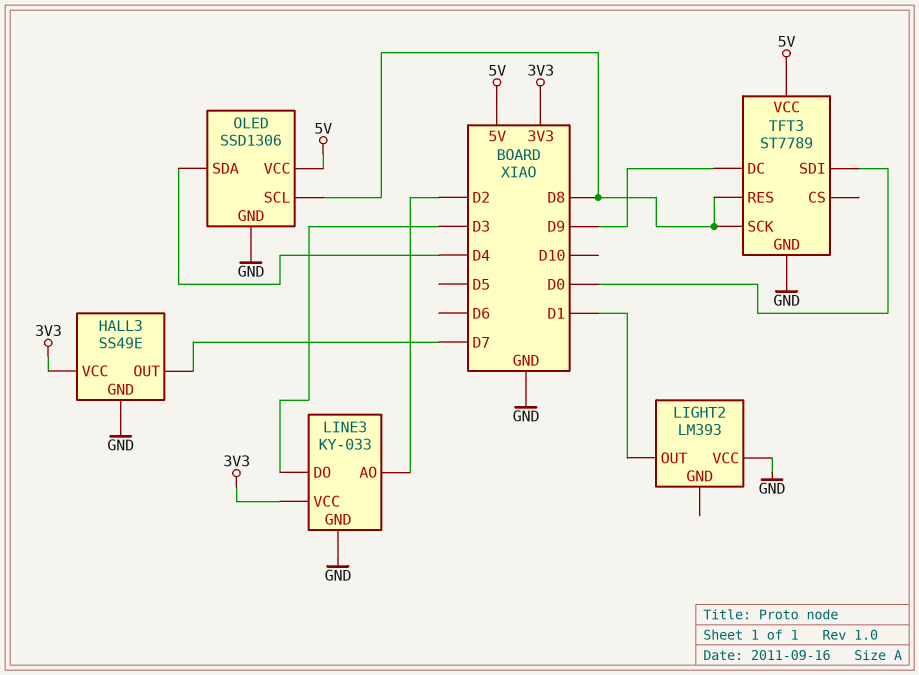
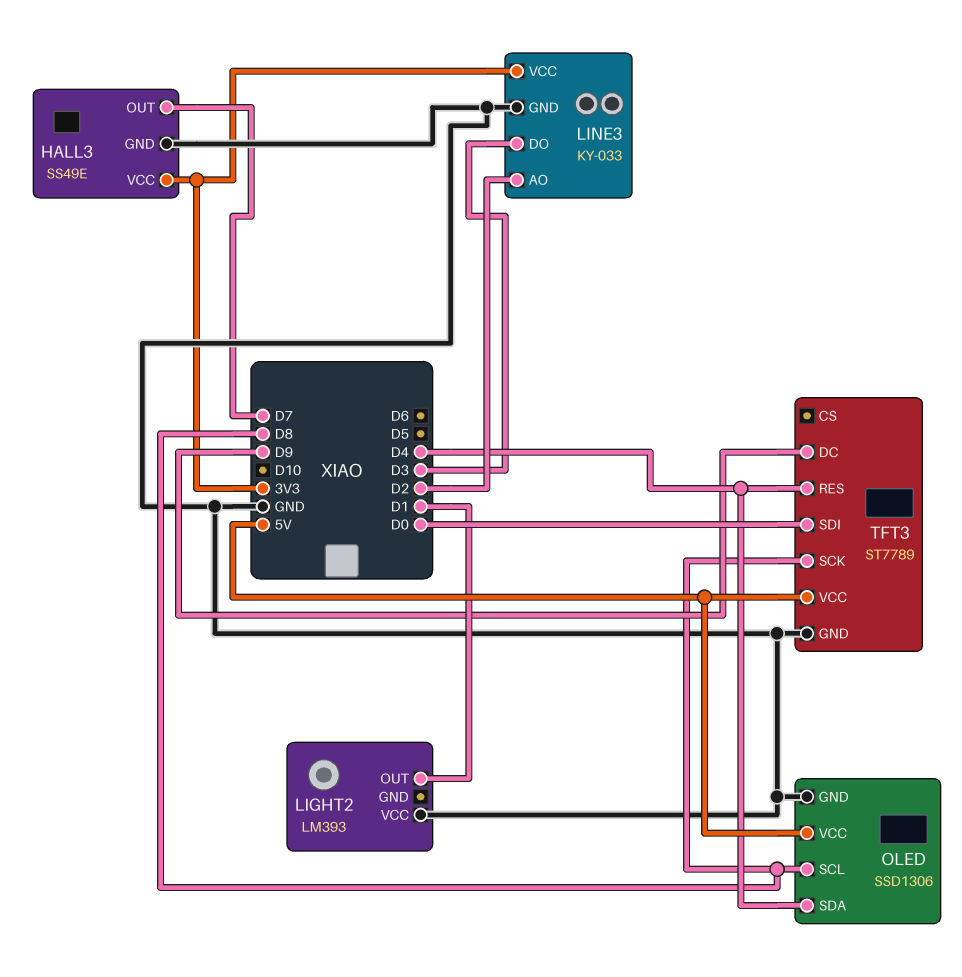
TFT3 pin RES: D8 -> D4

